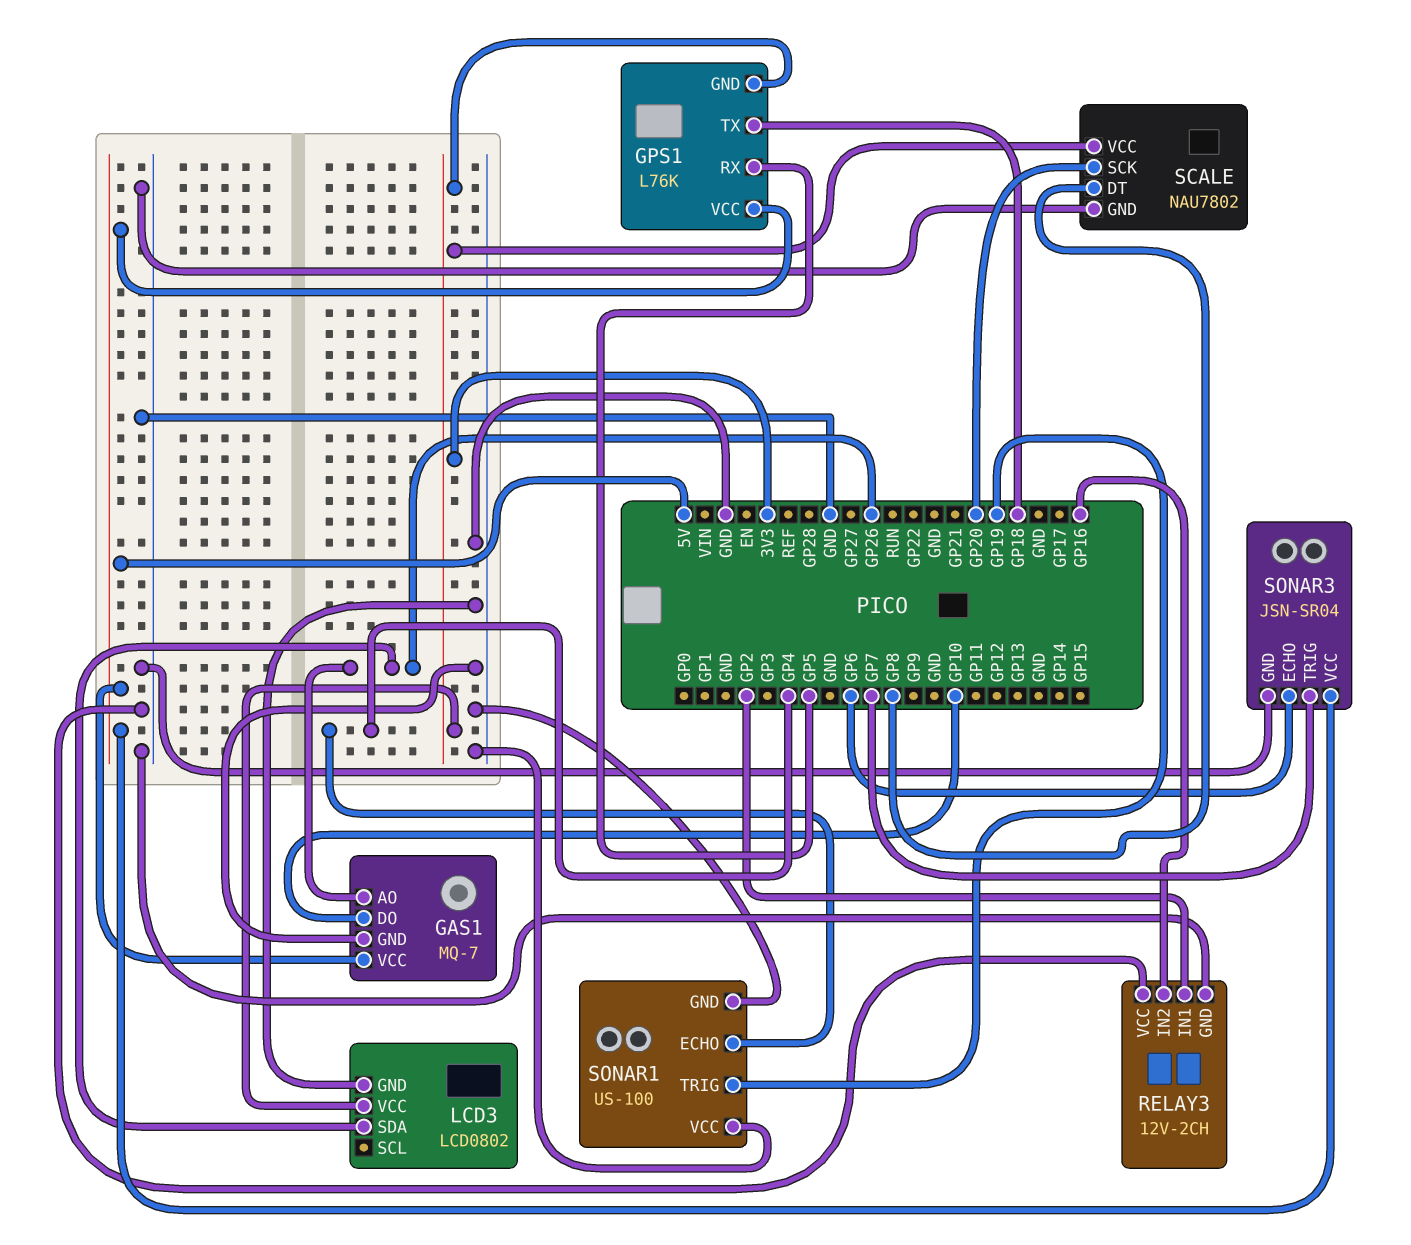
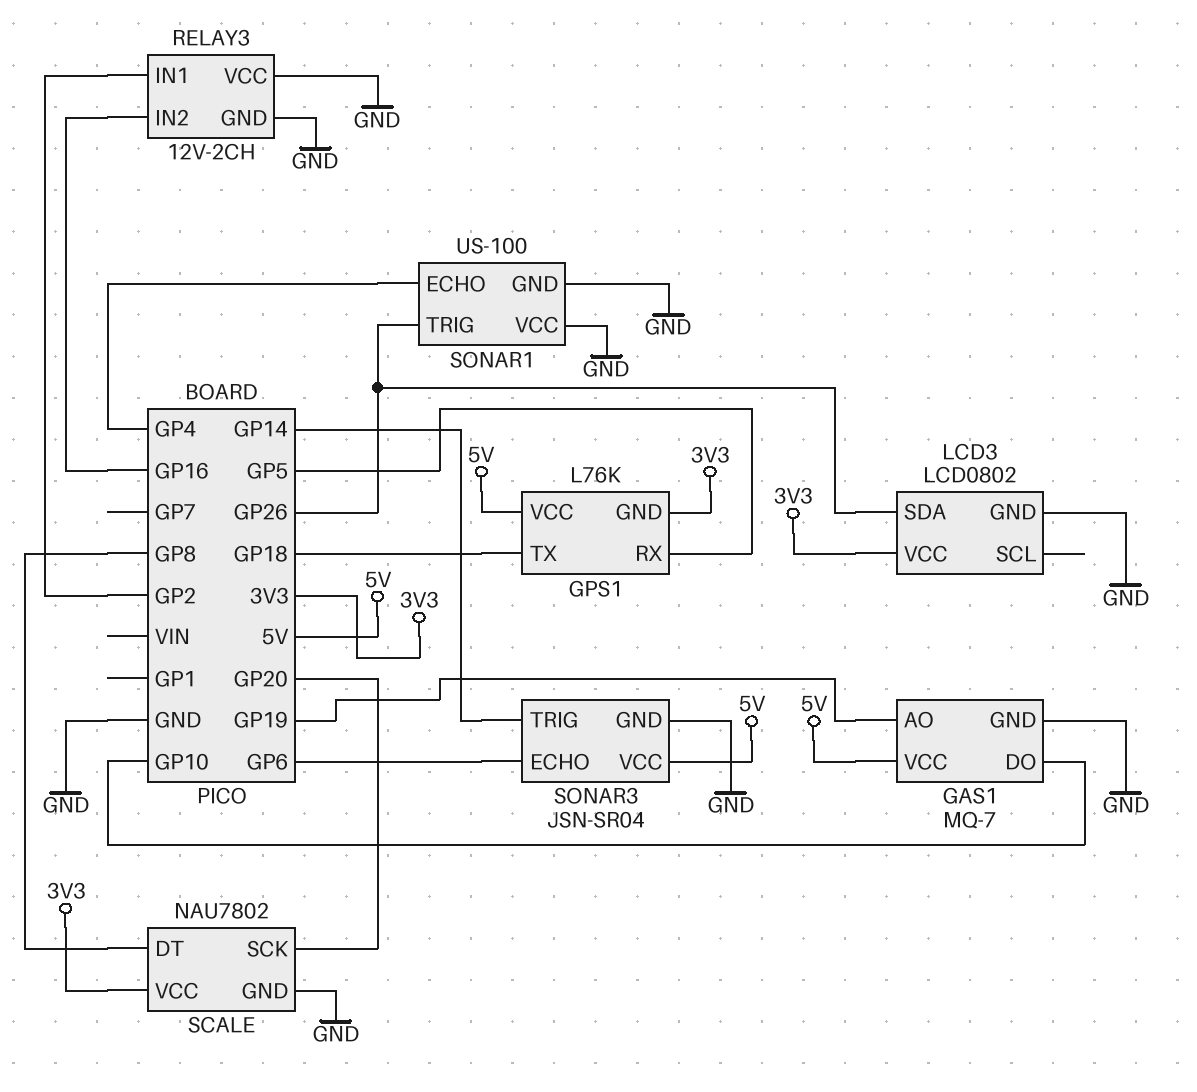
GAS1 pin AO: GP26 -> GP19
SONAR1 pin TRIG: GP19 -> GP26
SONAR3 pin TRIG: GP7 -> GP14

